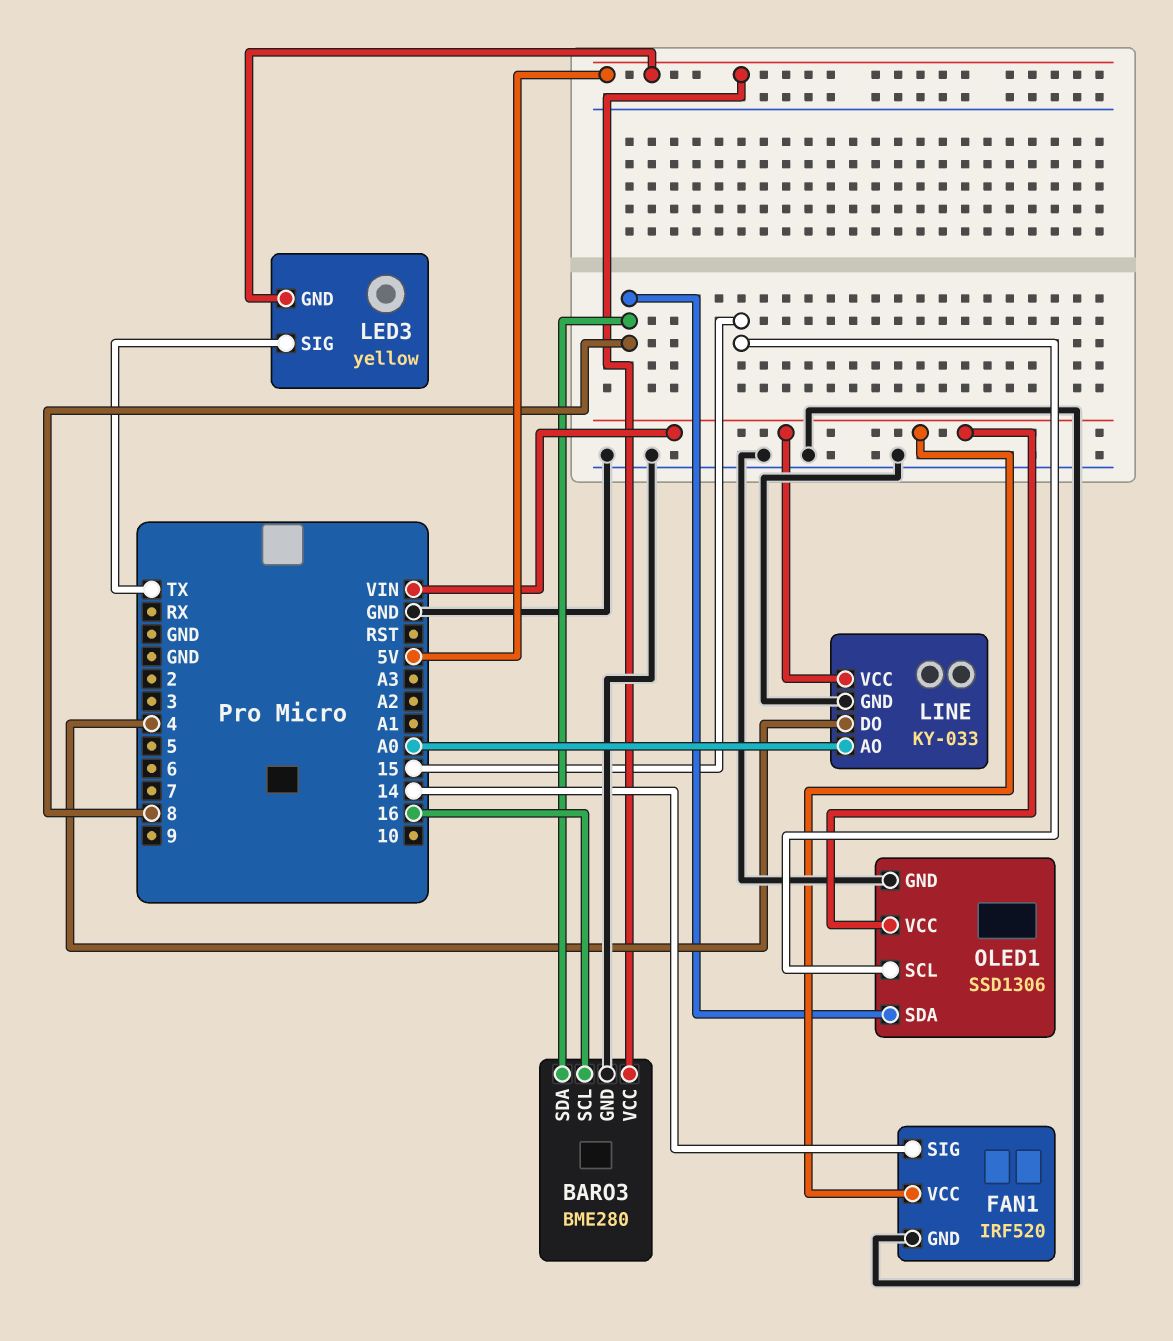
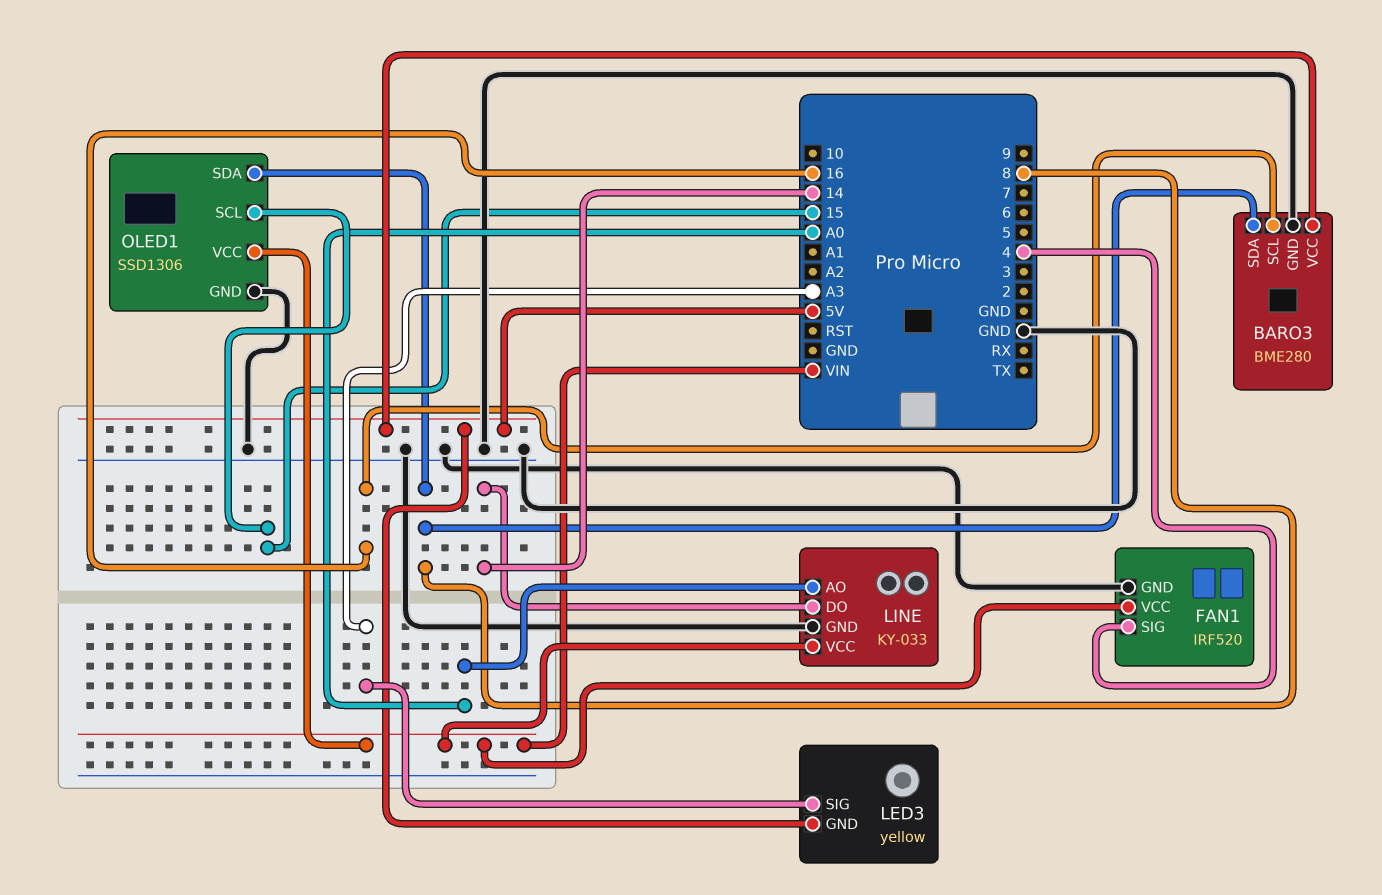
FAN1 pin SIG: 14 -> 4
LED3 pin SIG: TX -> A3
LINE pin DO: 4 -> 14

